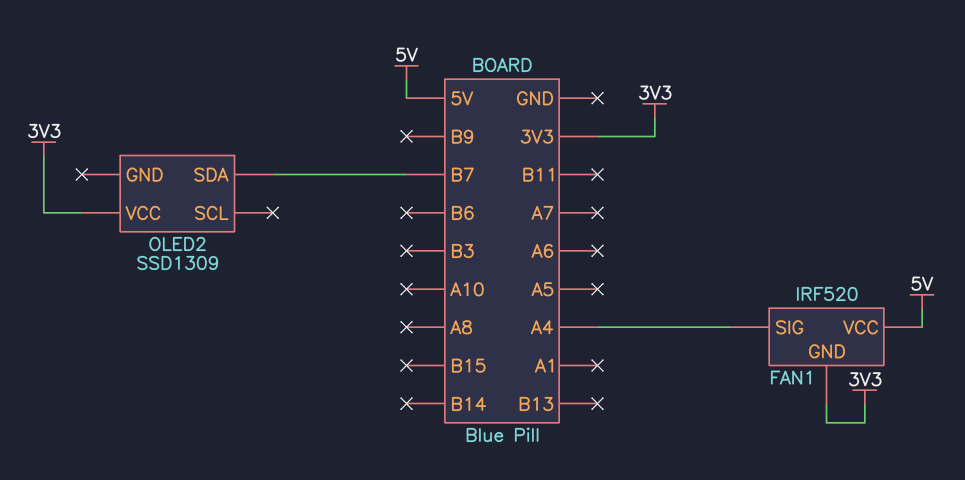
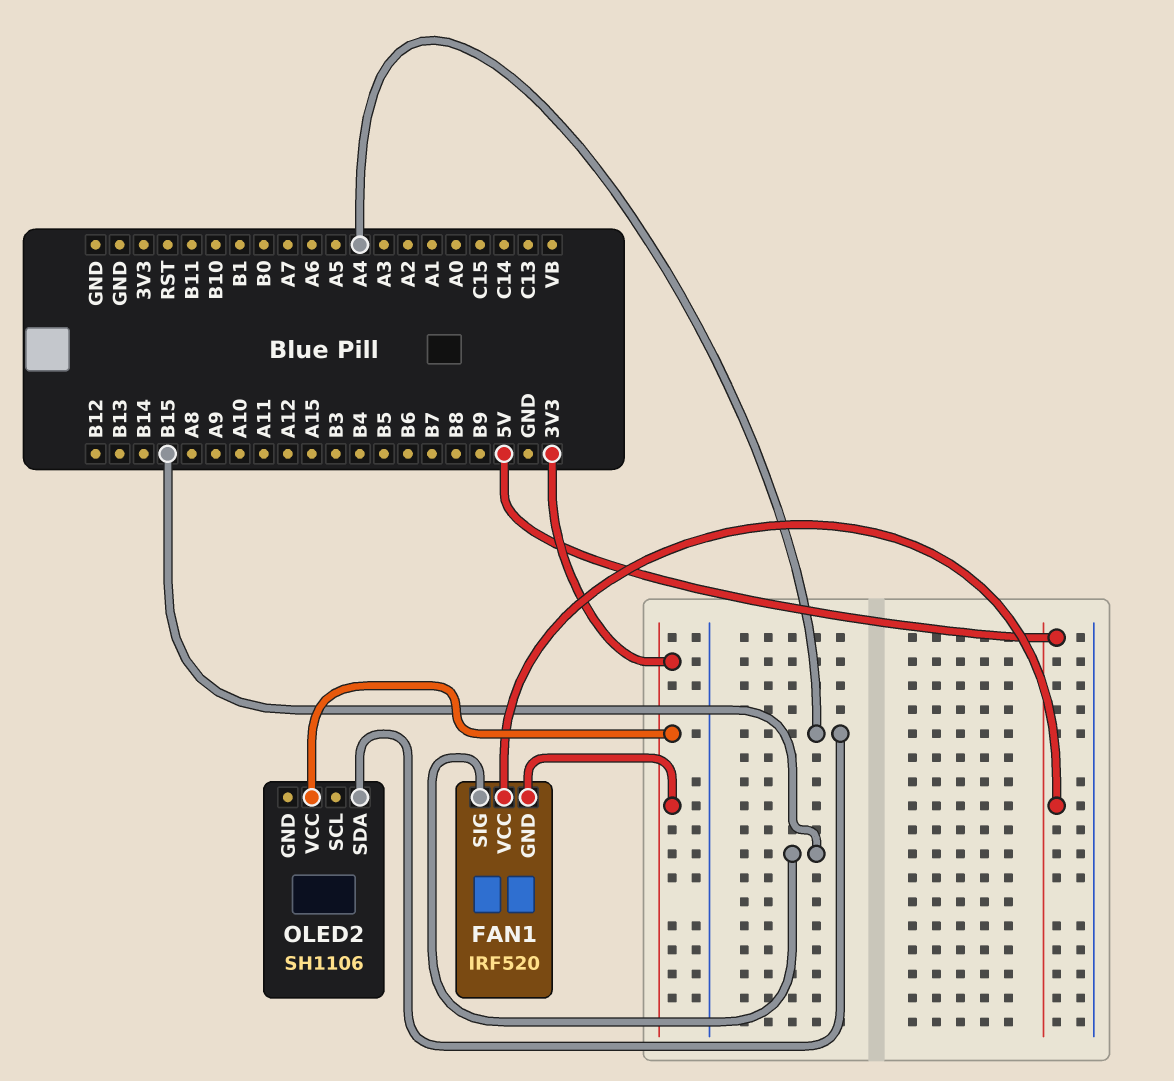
FAN1 pin SIG: A4 -> B15
OLED2: SSD1309 -> SH1106
OLED2 pin SDA: B7 -> A4

